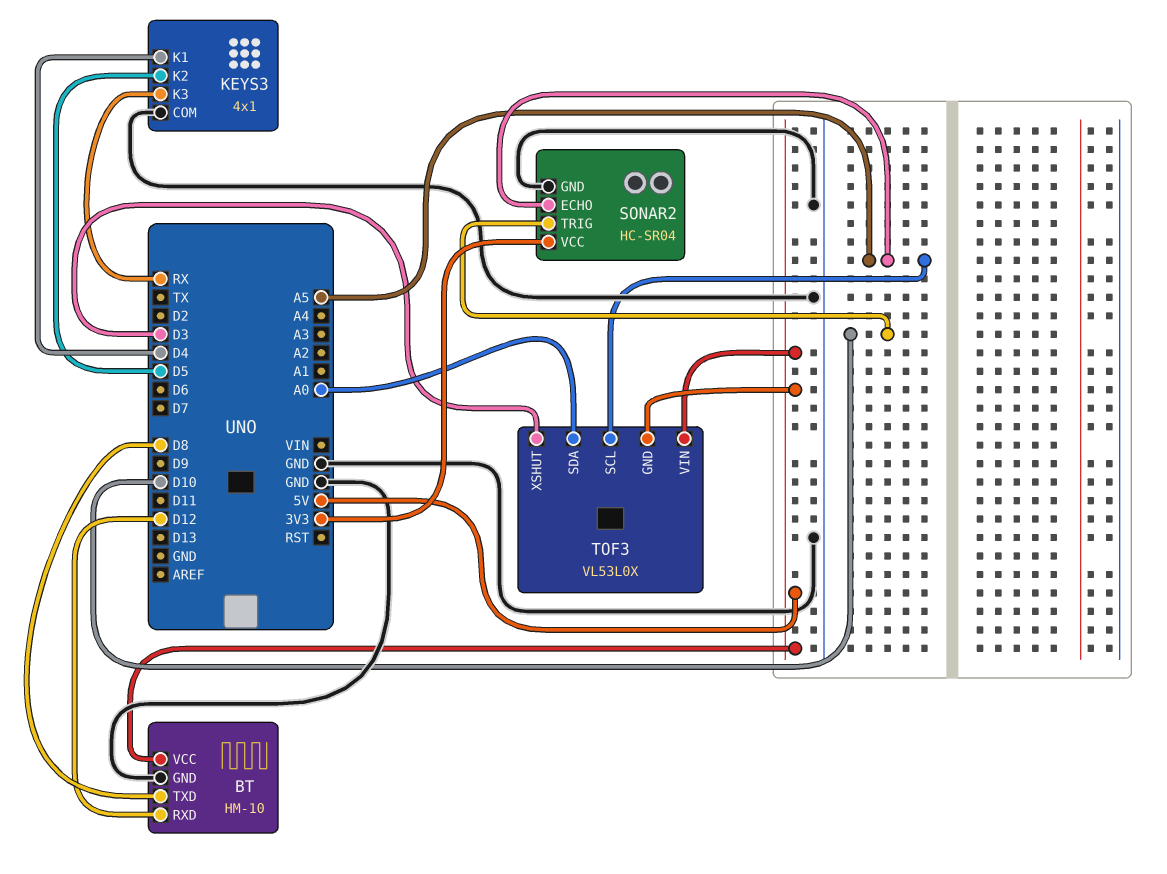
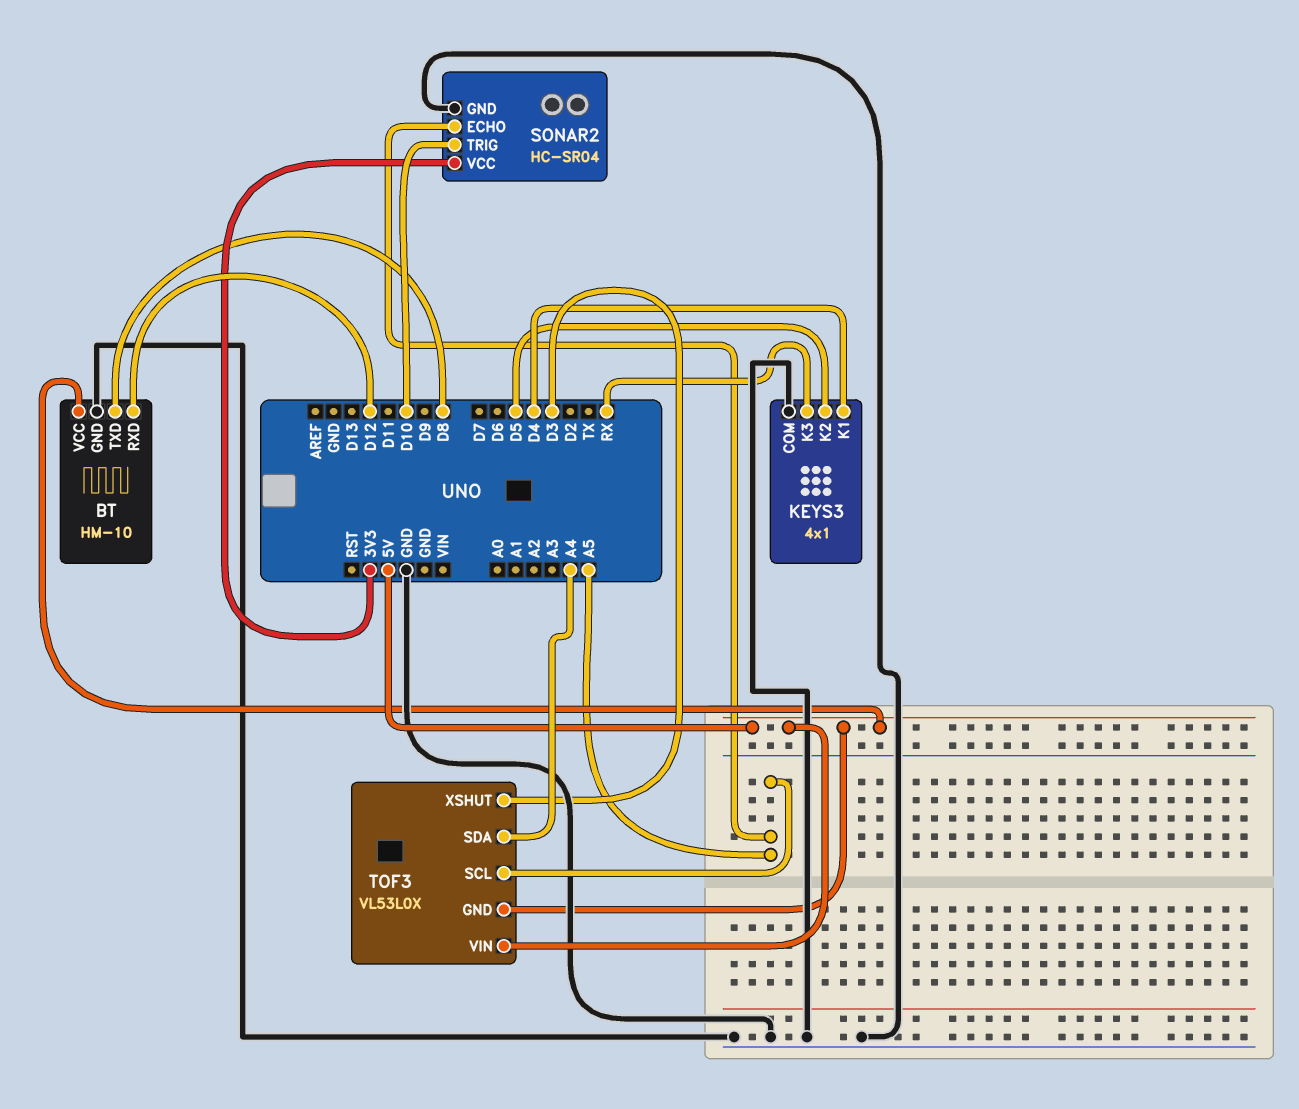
TOF3 pin SDA: A0 -> A4

